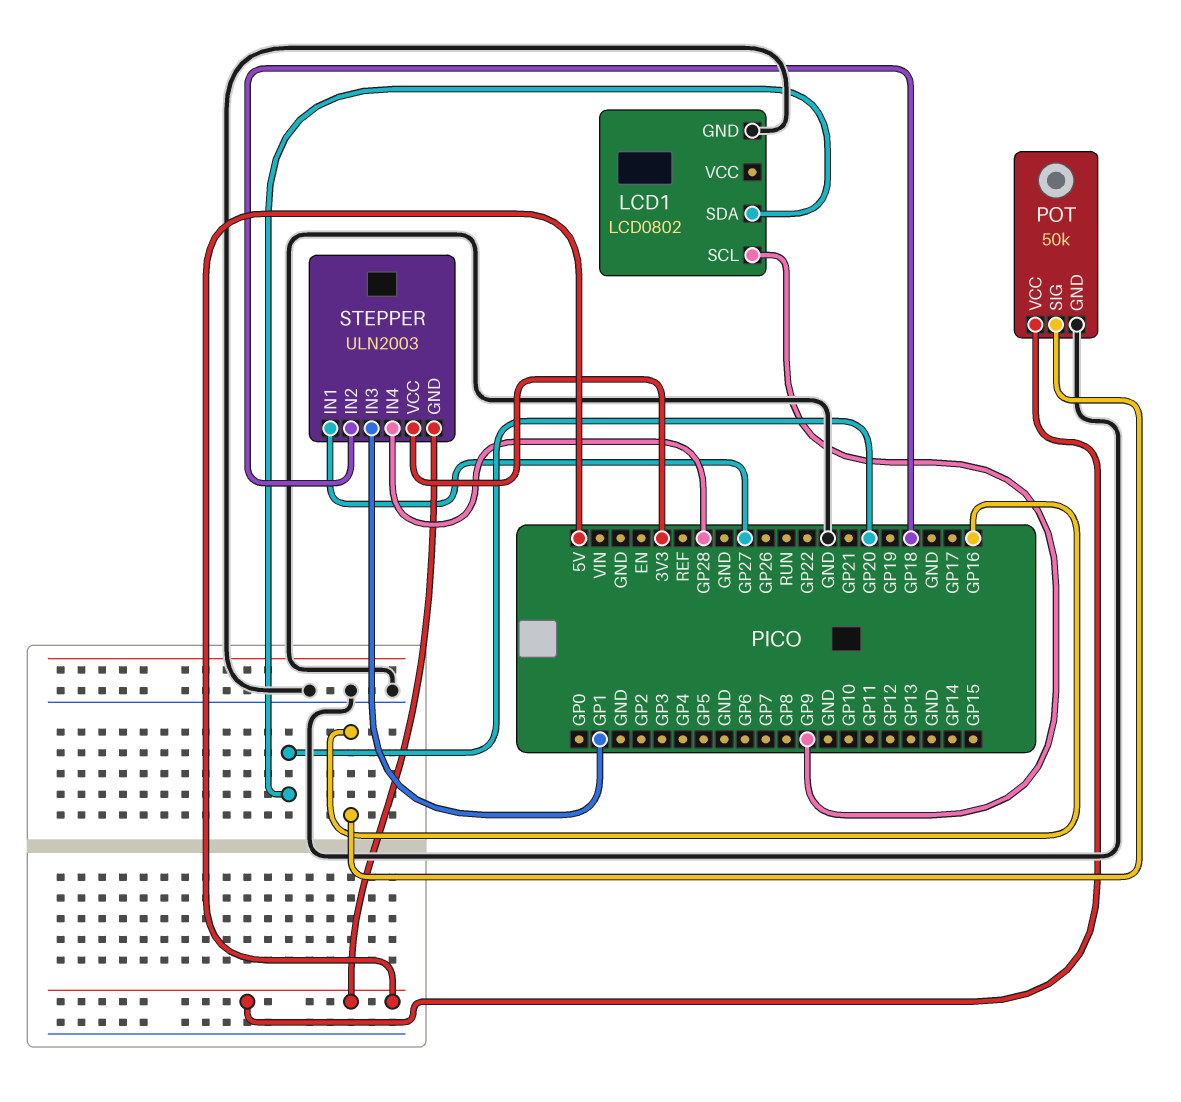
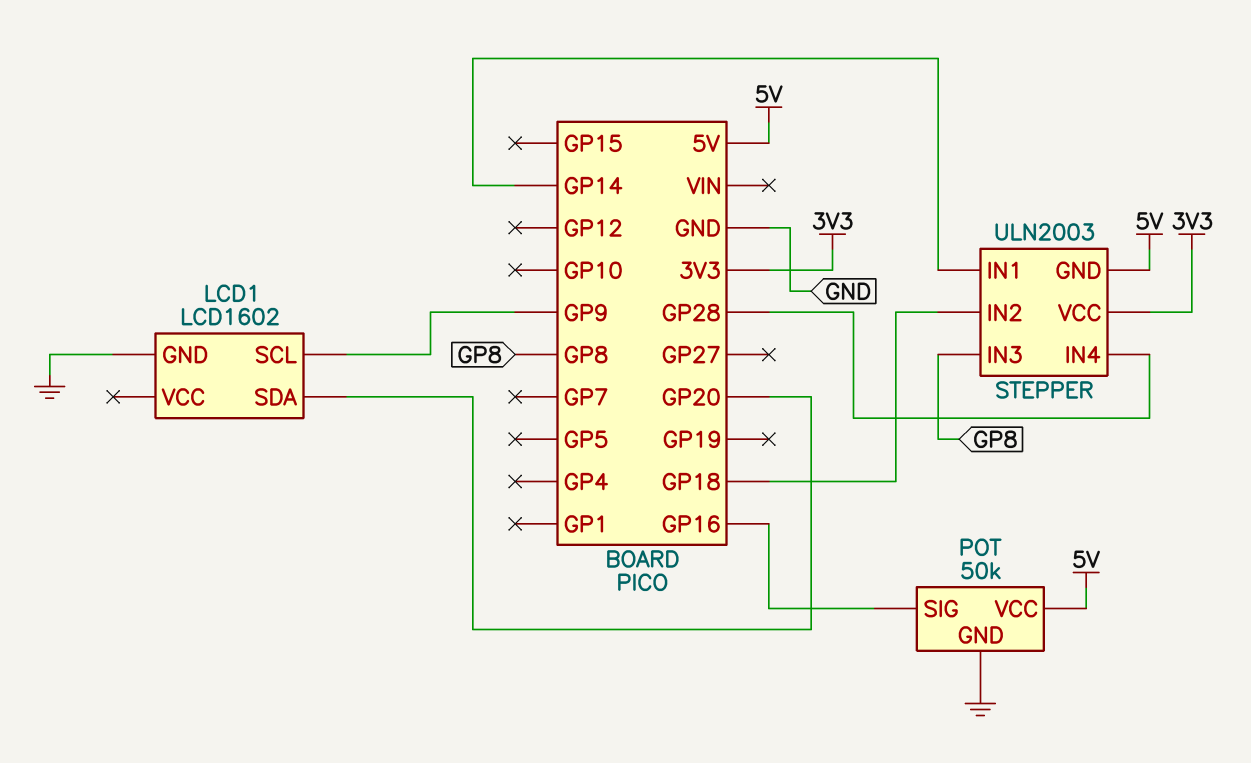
LCD1: LCD0802 -> LCD1602
STEPPER pin IN1: GP27 -> GP14
STEPPER pin IN3: GP1 -> GP8

